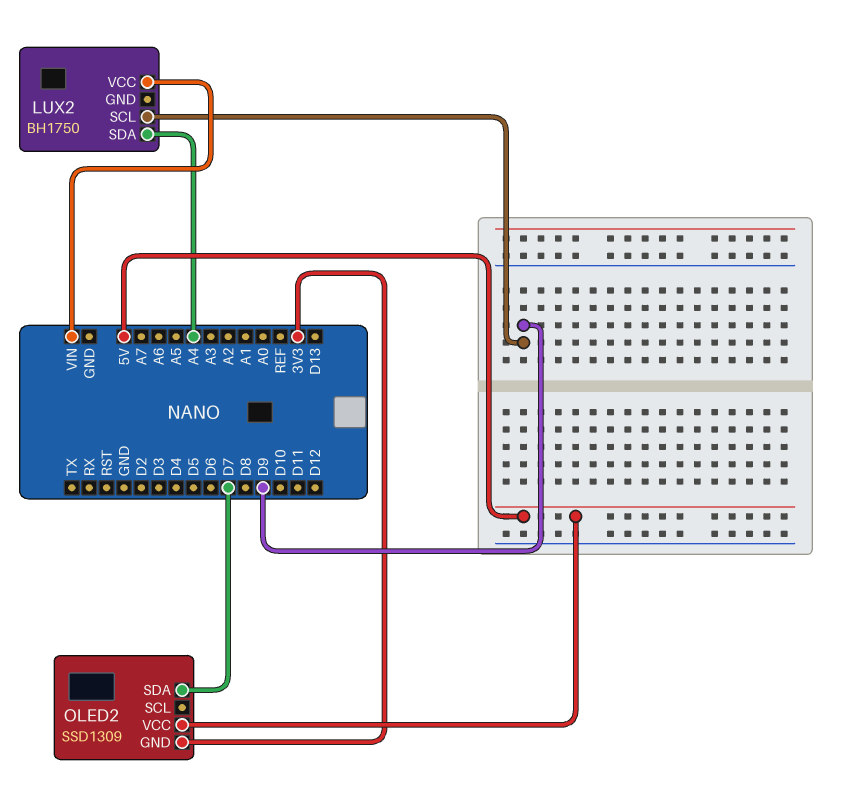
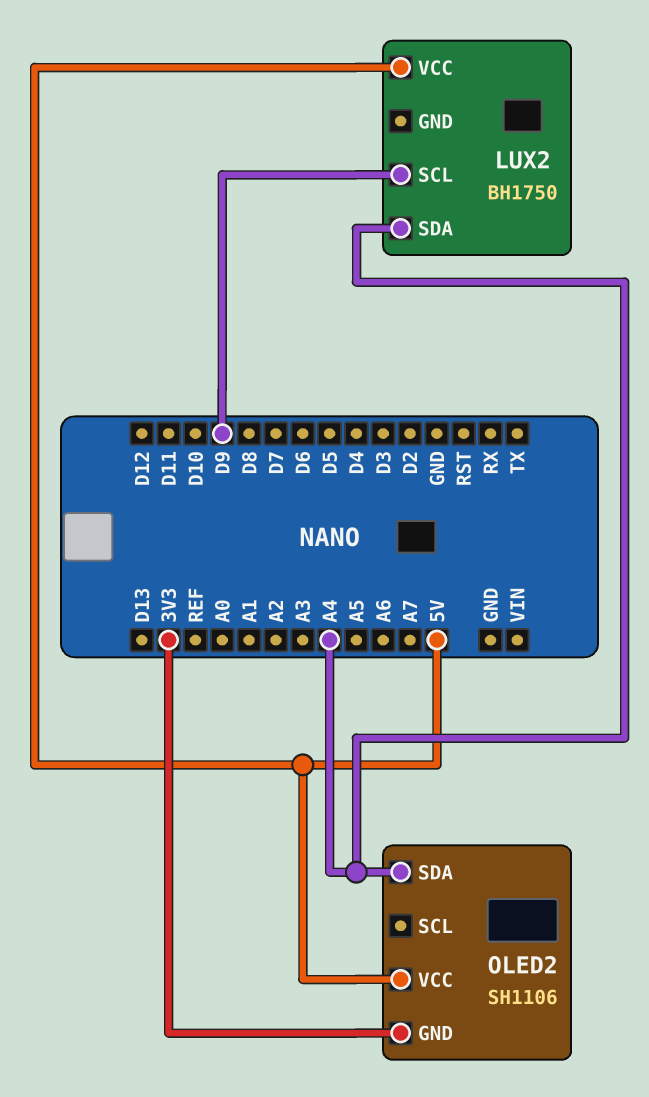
LUX2 pin VCC: VIN -> 5V
OLED2: SSD1309 -> SH1106
OLED2 pin SDA: D7 -> A4

